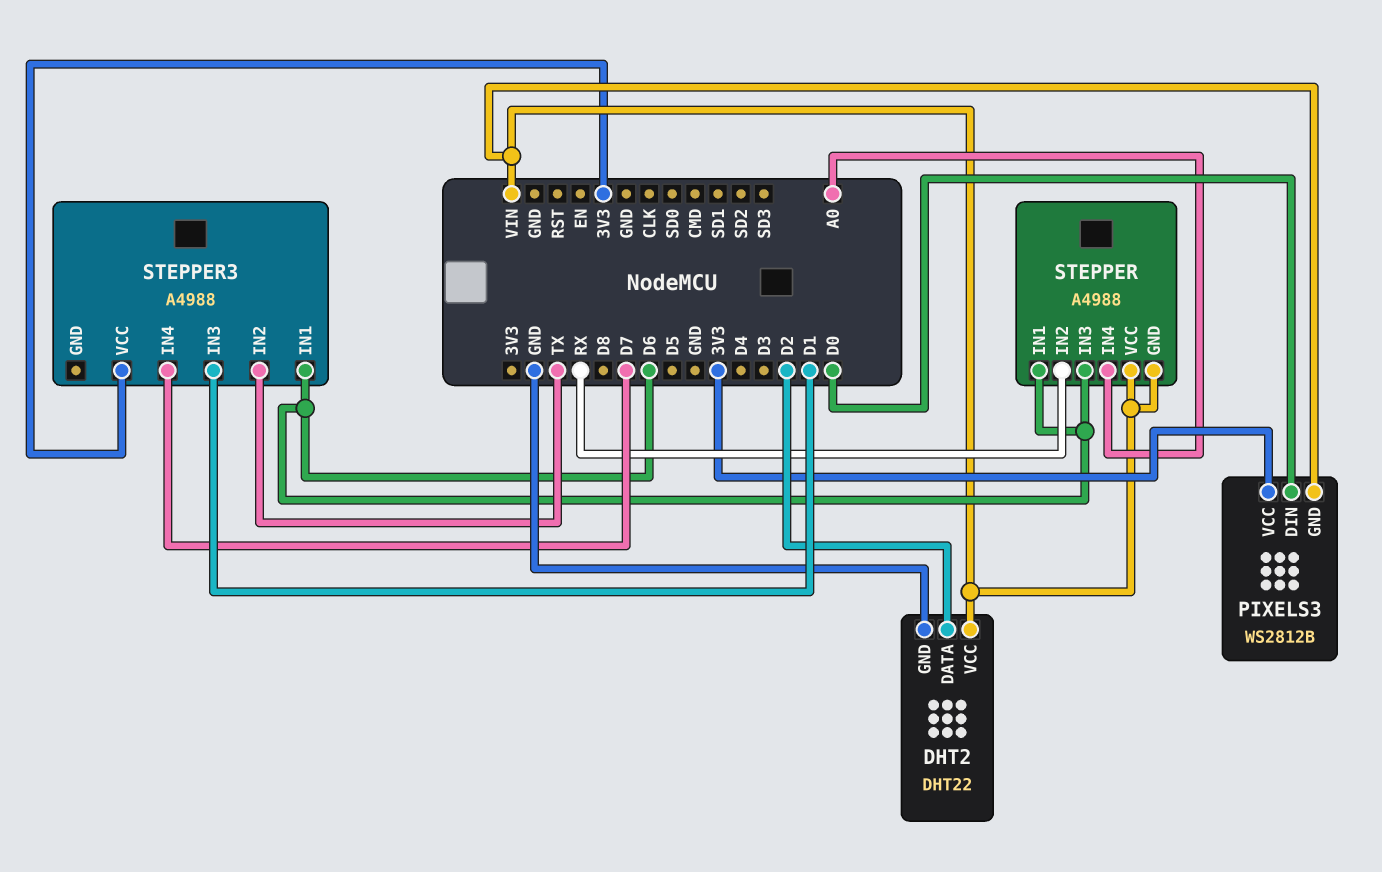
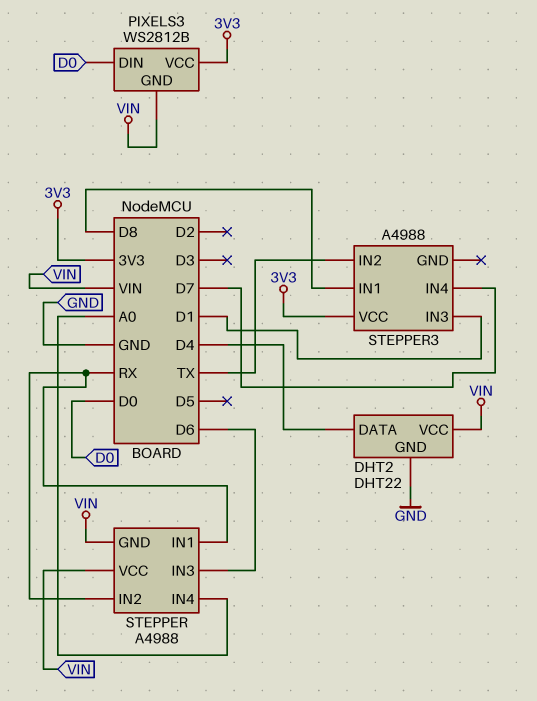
DHT2 pin DATA: D2 -> D4
STEPPER pin IN1: D6 -> RX
STEPPER3 pin IN1: D6 -> D8

